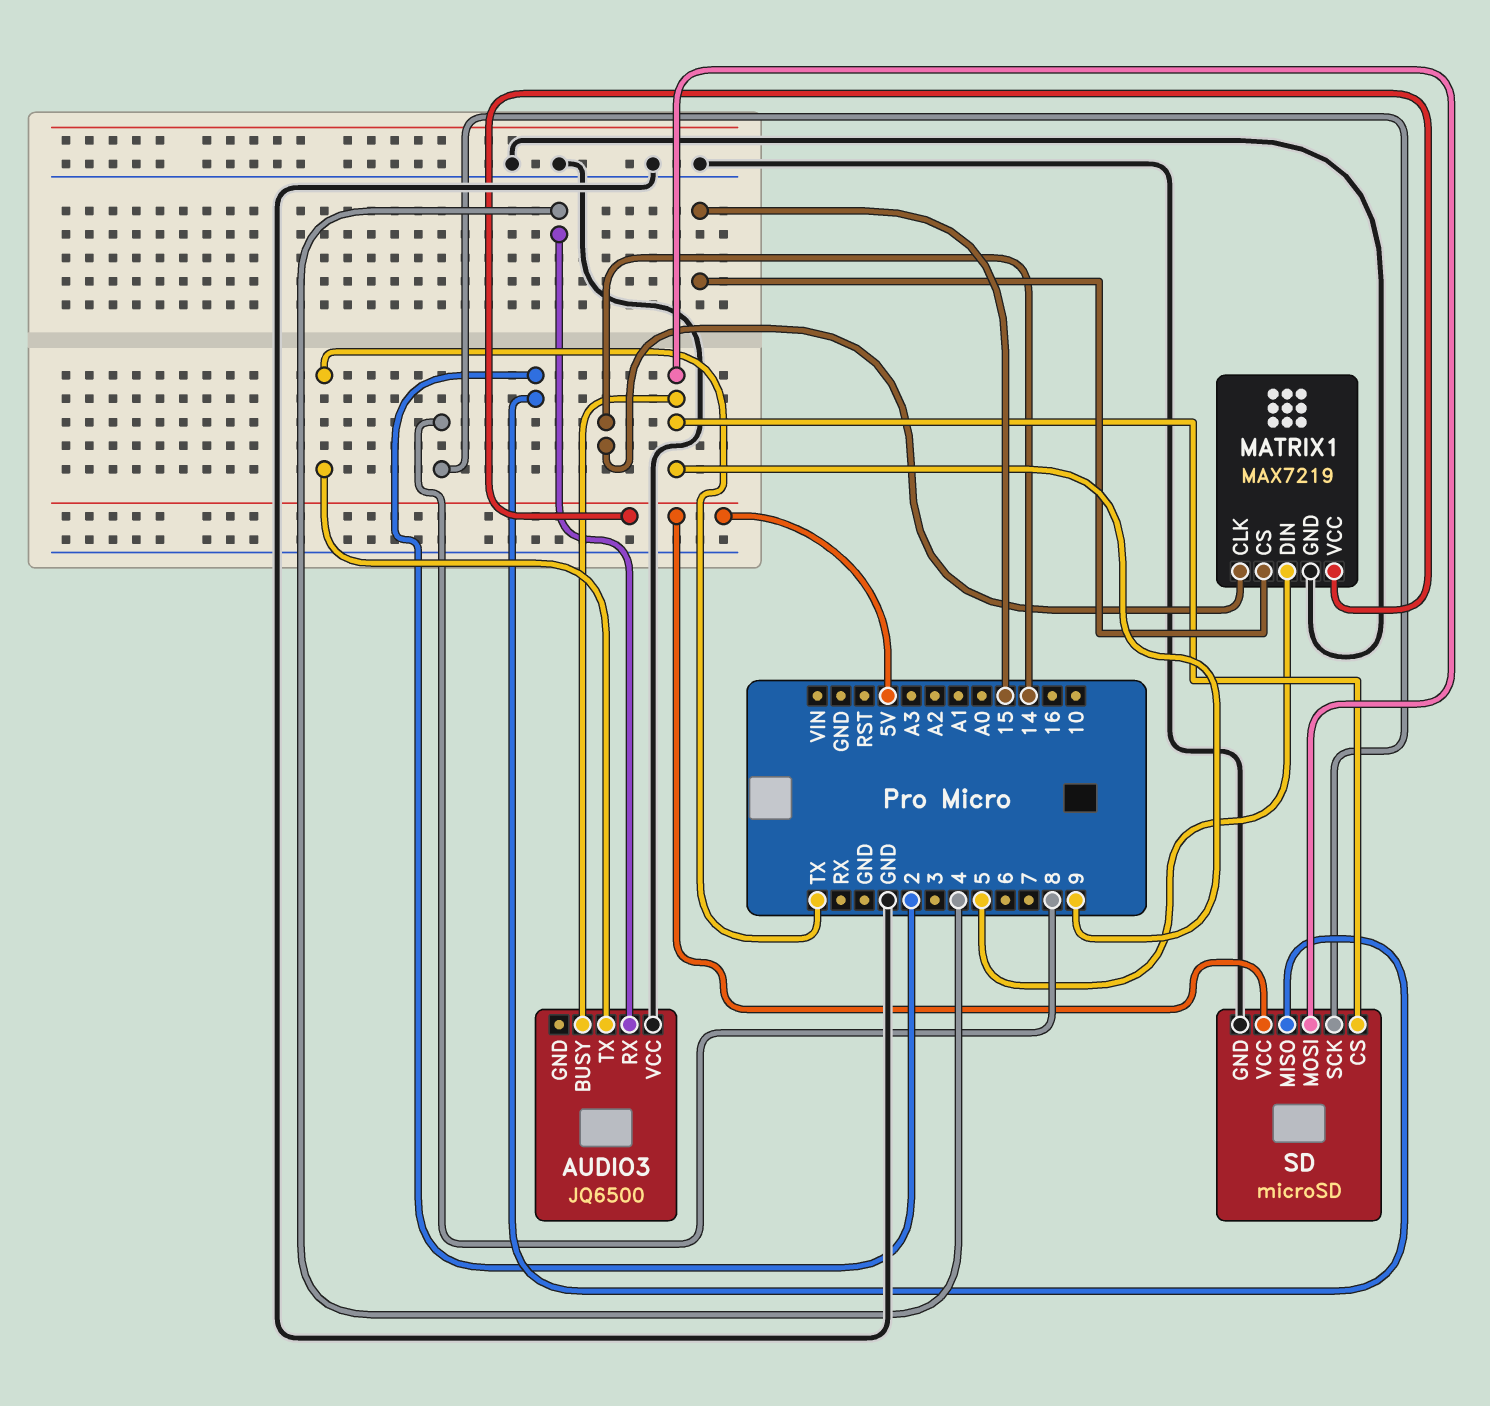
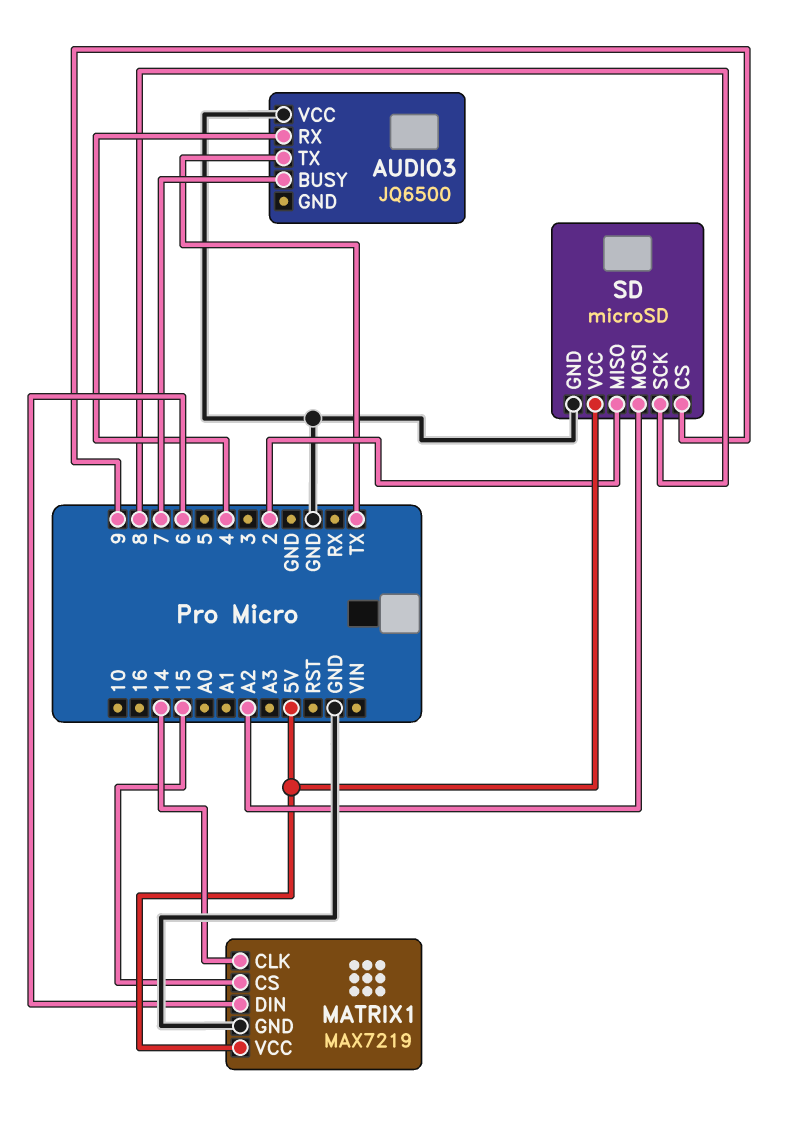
AUDIO3 pin BUSY: 9 -> 7
MATRIX1 pin DIN: 5 -> 6
SD pin MOSI: 9 -> A2

